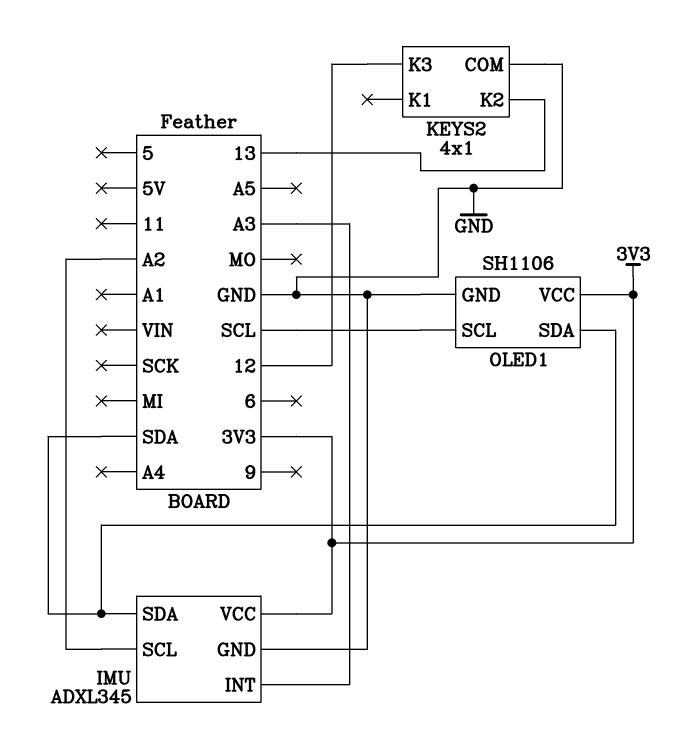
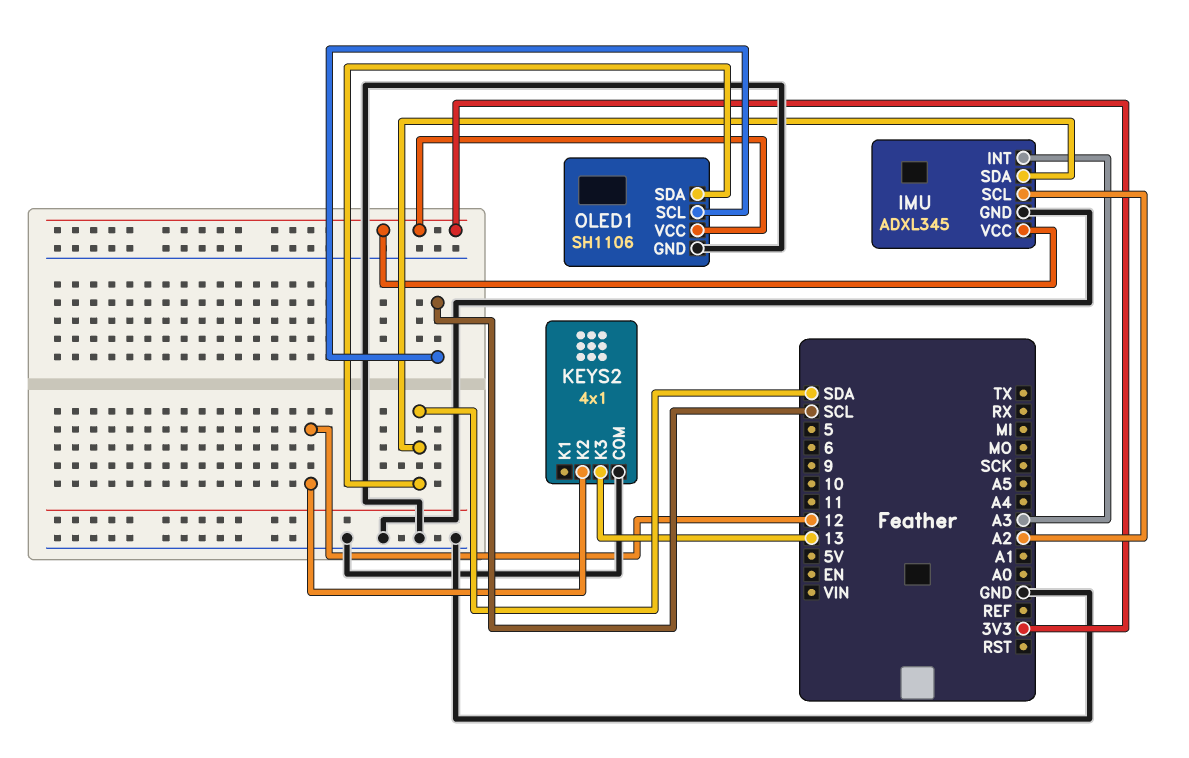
KEYS2 pin K2: 13 -> 12
KEYS2 pin K3: 12 -> 13

